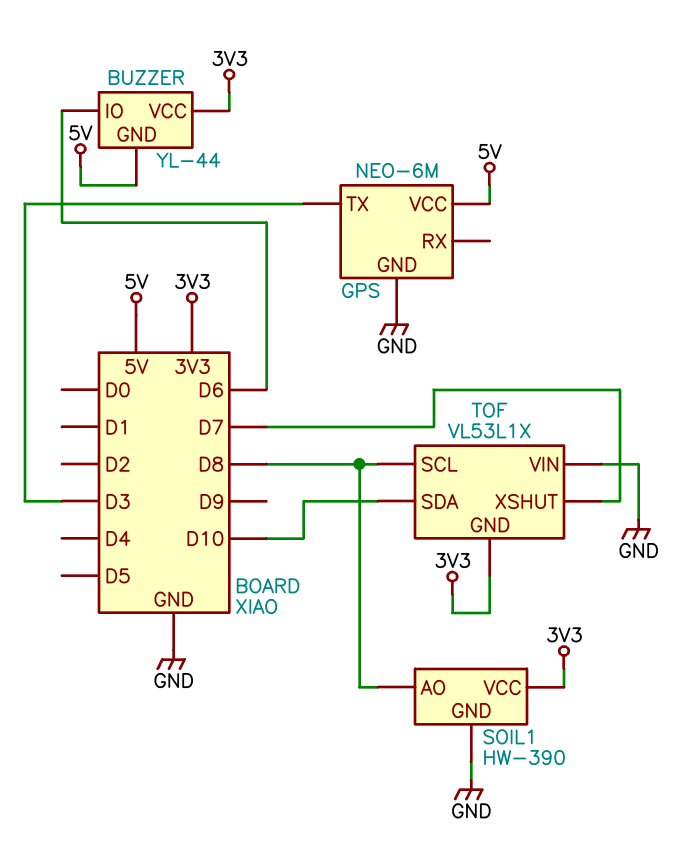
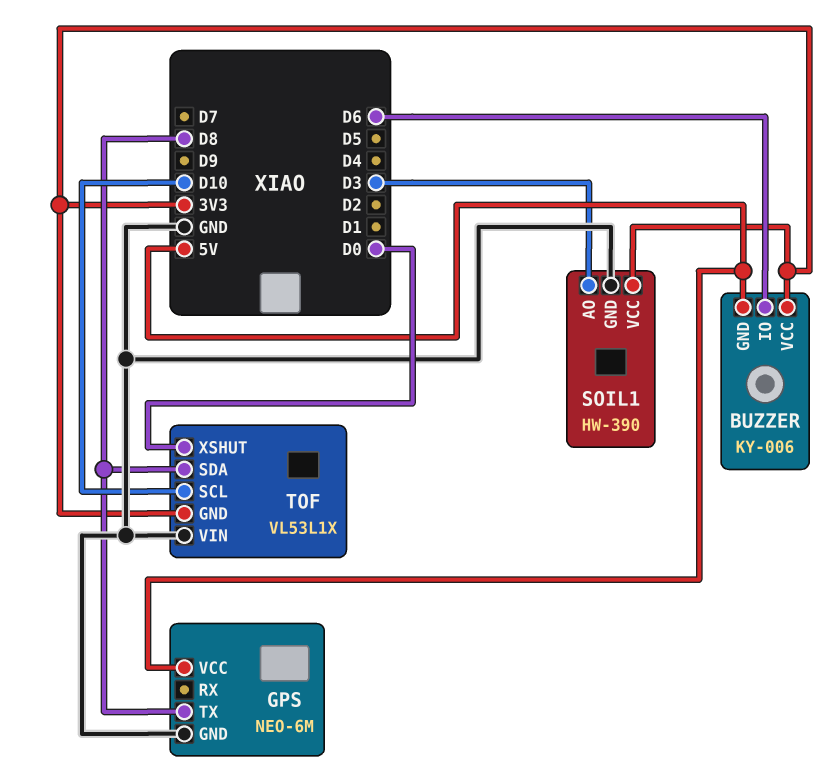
BUZZER: YL-44 -> KY-006
GPS pin TX: D3 -> D8
SOIL1 pin AO: D8 -> D3
TOF pin SCL: D8 -> D10
TOF pin SDA: D10 -> D8
TOF pin XSHUT: D7 -> D0

